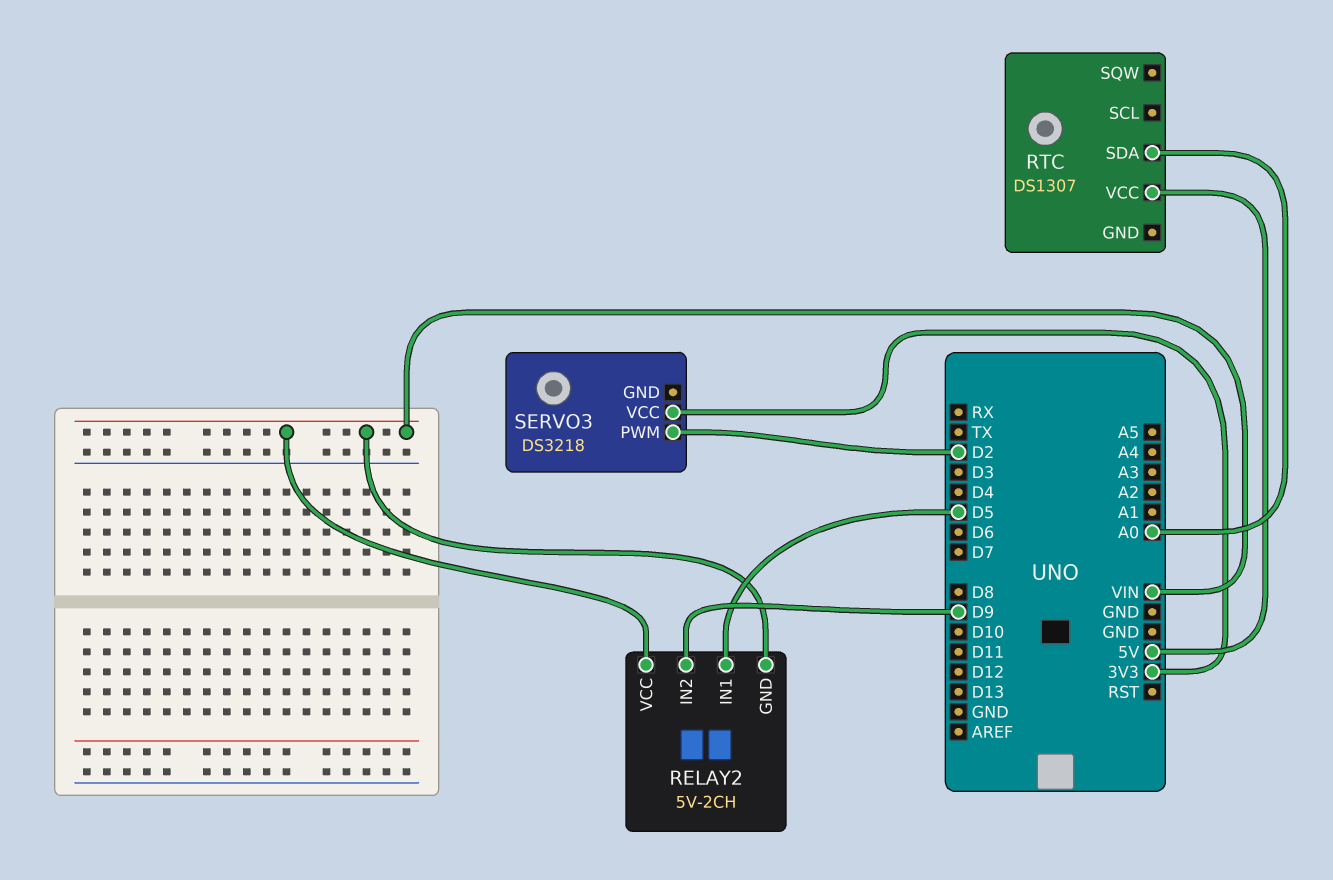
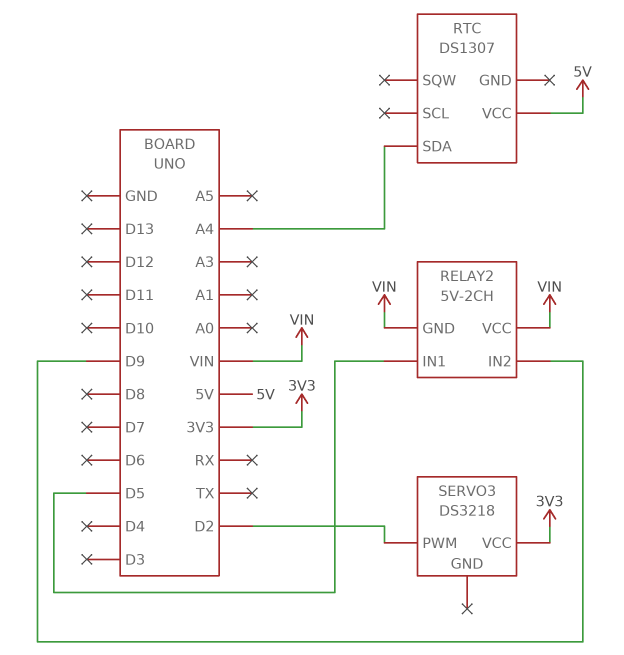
RTC pin SDA: A0 -> A4

